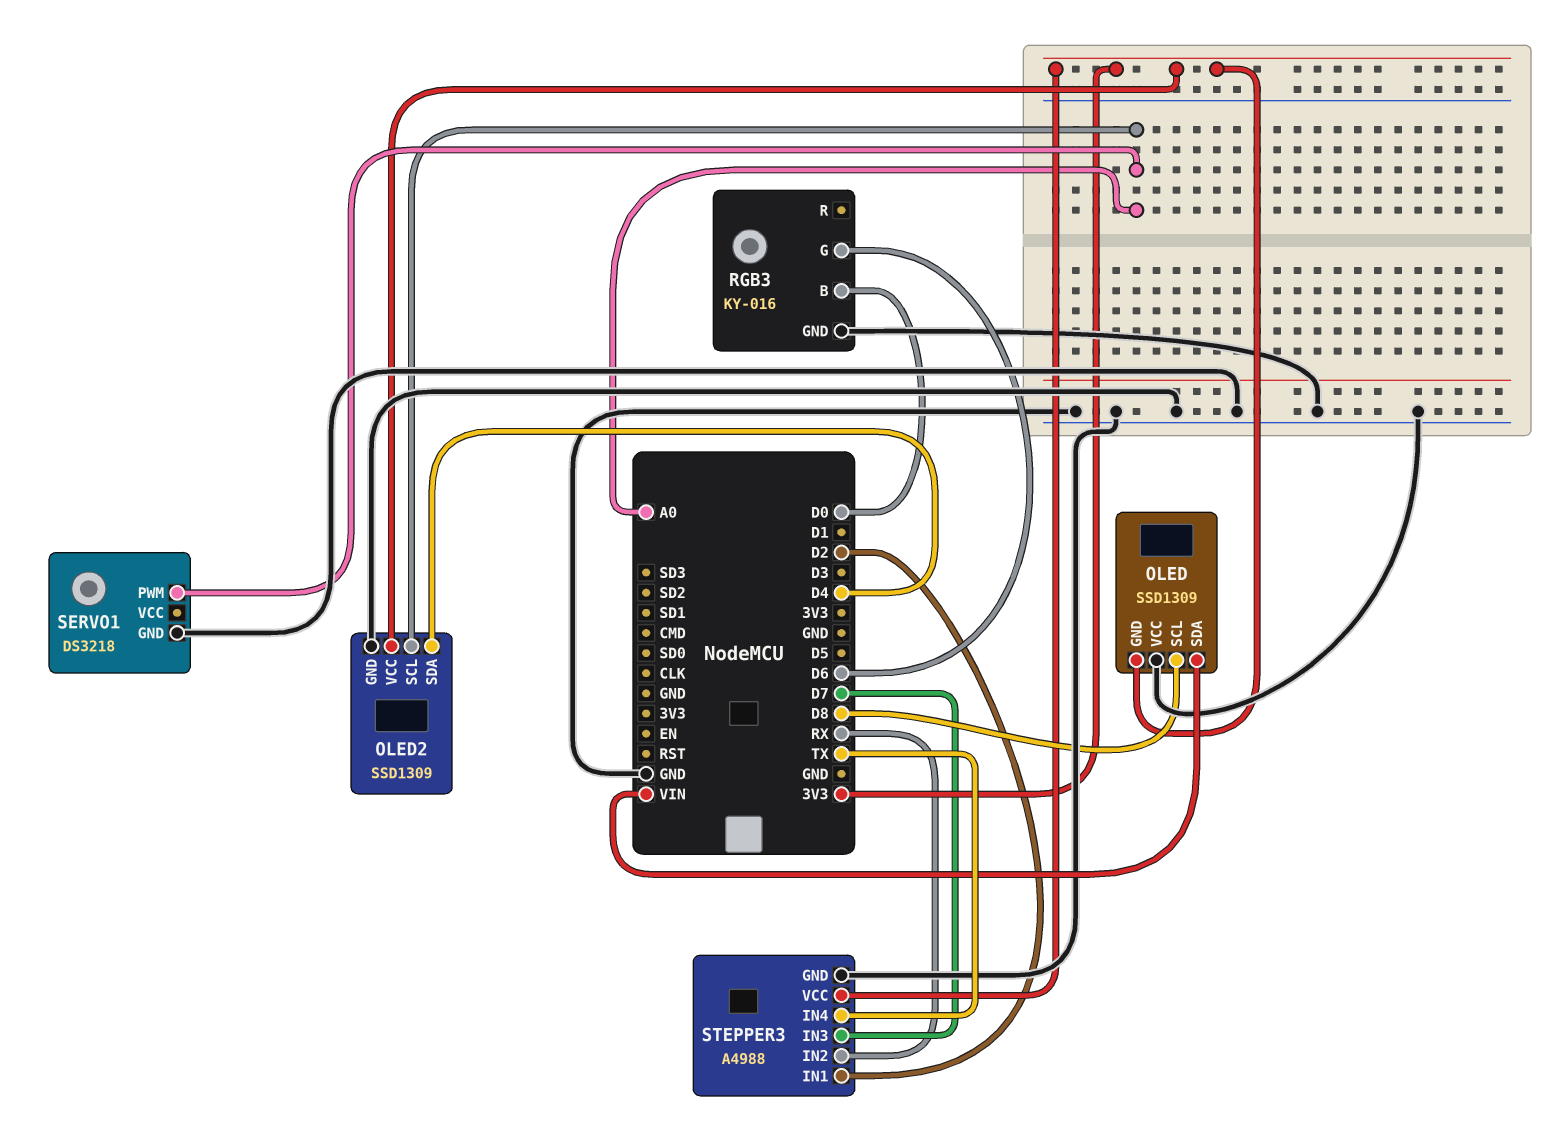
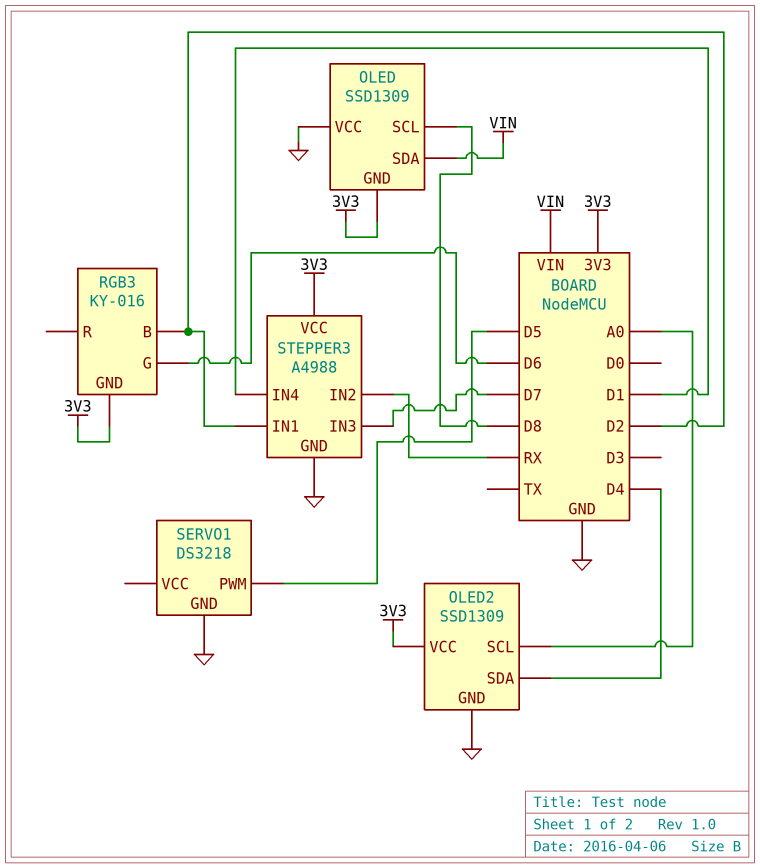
RGB3 pin B: D0 -> D2
RGB3 pin GND: GND -> 3V3
SERVO1 pin PWM: A0 -> D5
STEPPER3 pin IN4: TX -> D1

